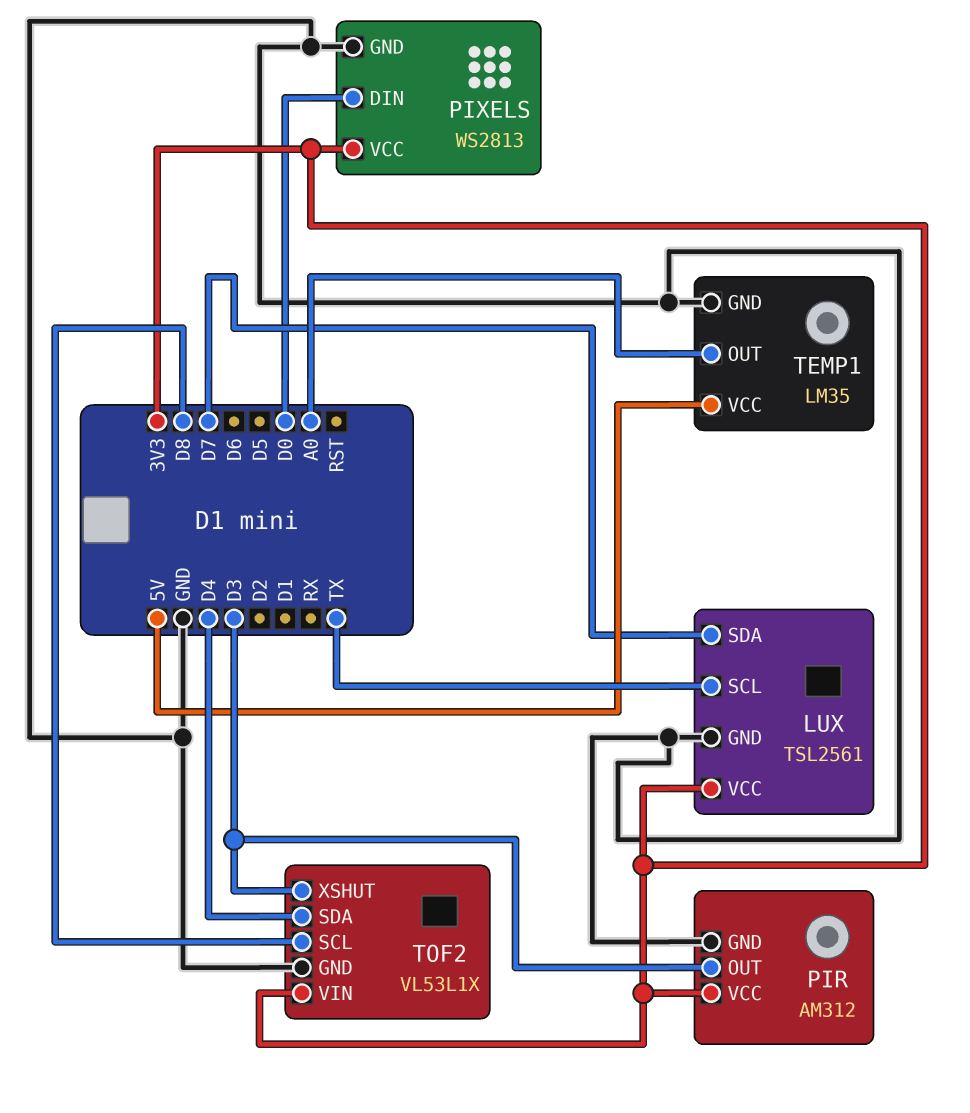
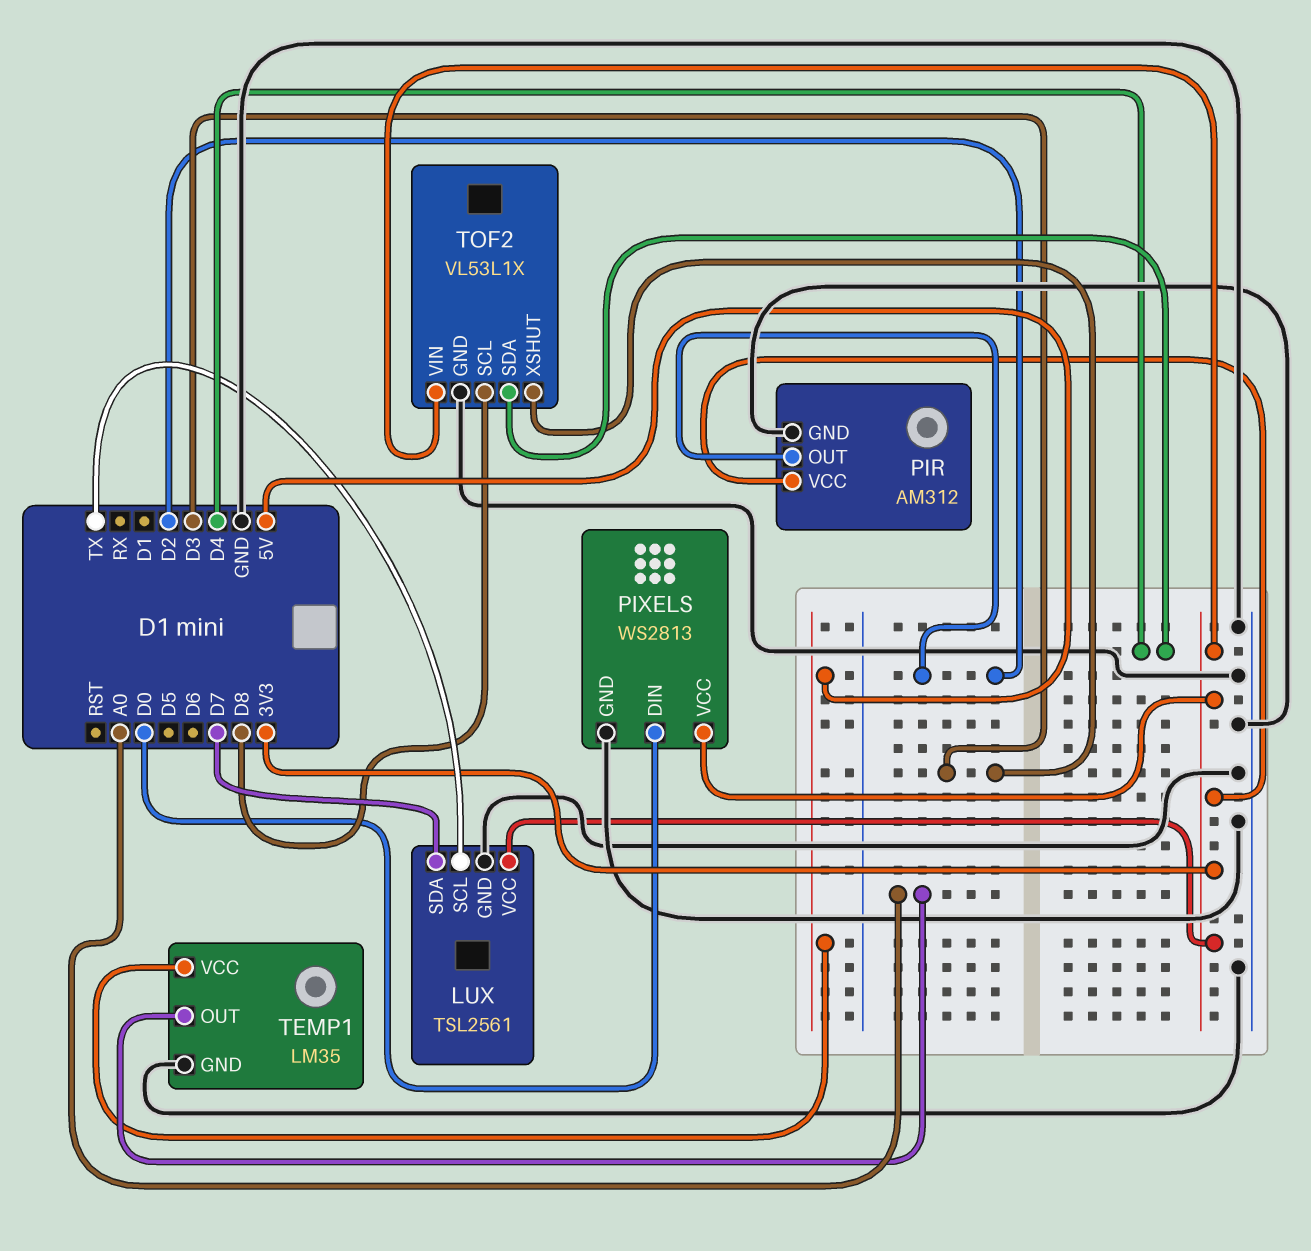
PIR pin OUT: D3 -> D2

